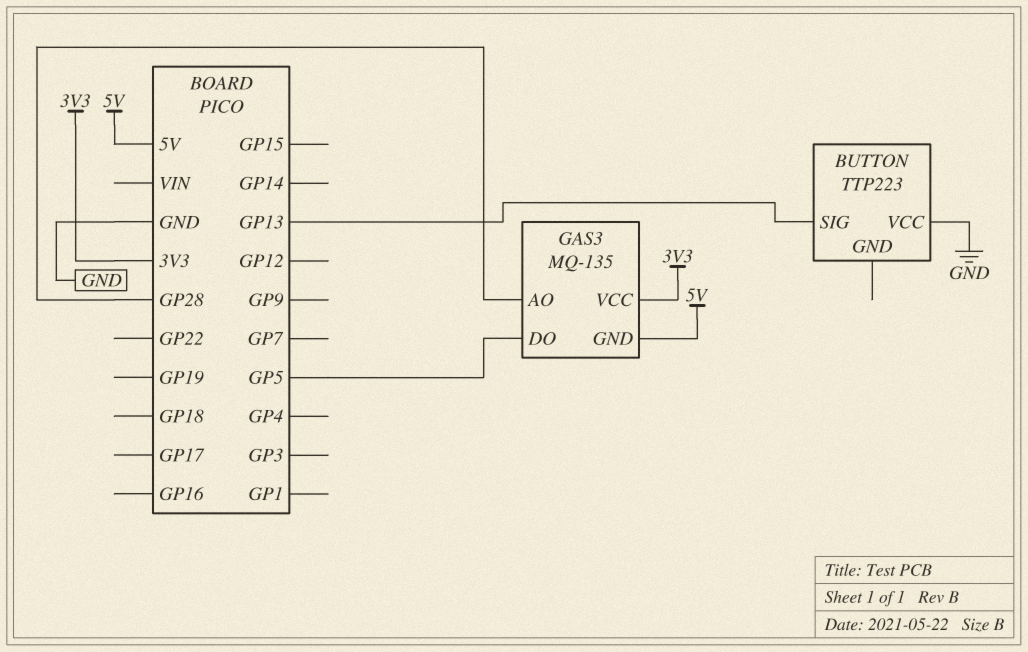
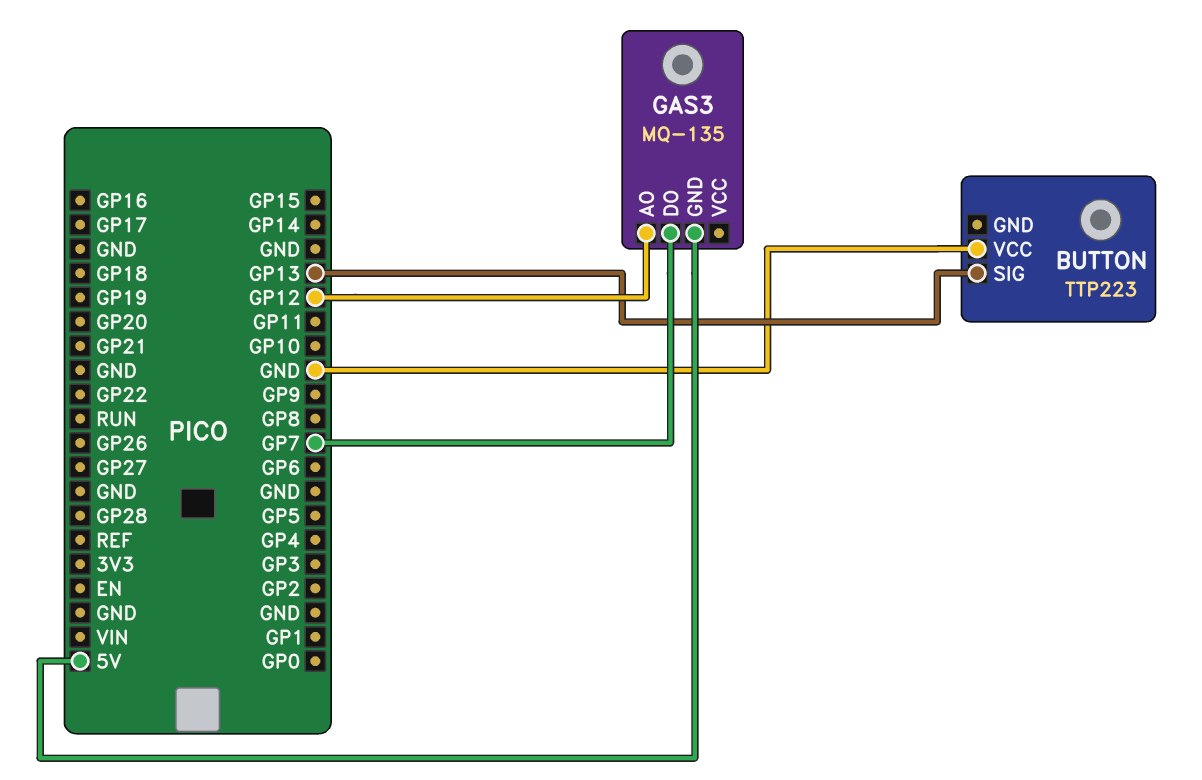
GAS3 pin AO: GP28 -> GP12
GAS3 pin DO: GP5 -> GP7
GAS3 pin VCC: 3V3 -> none

